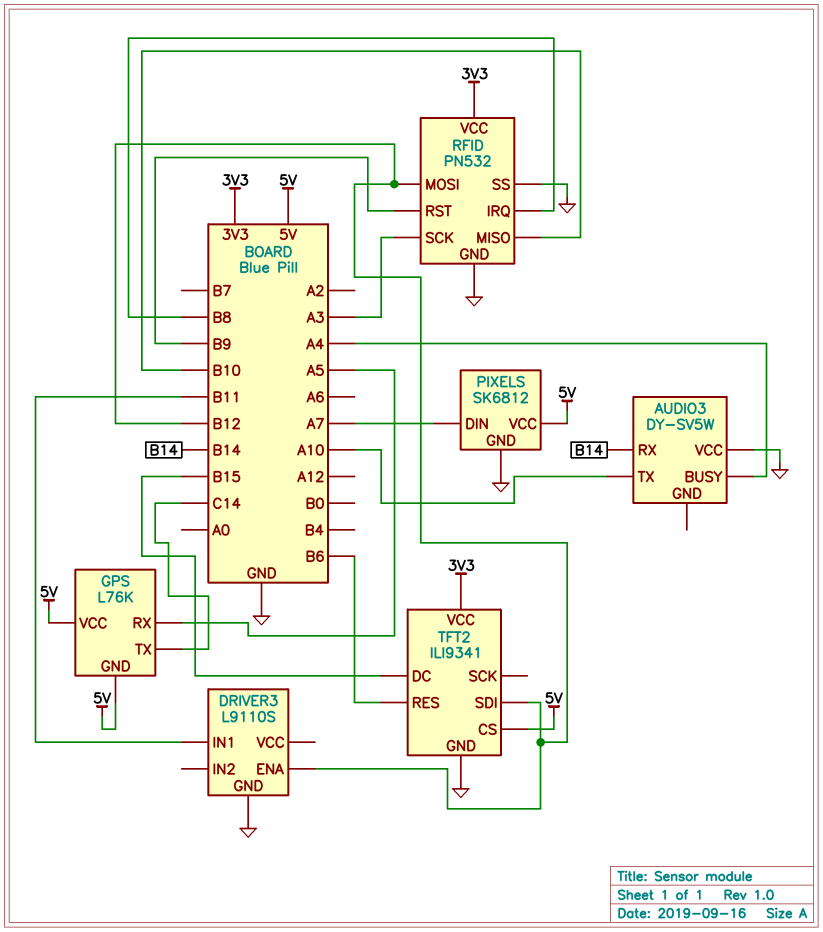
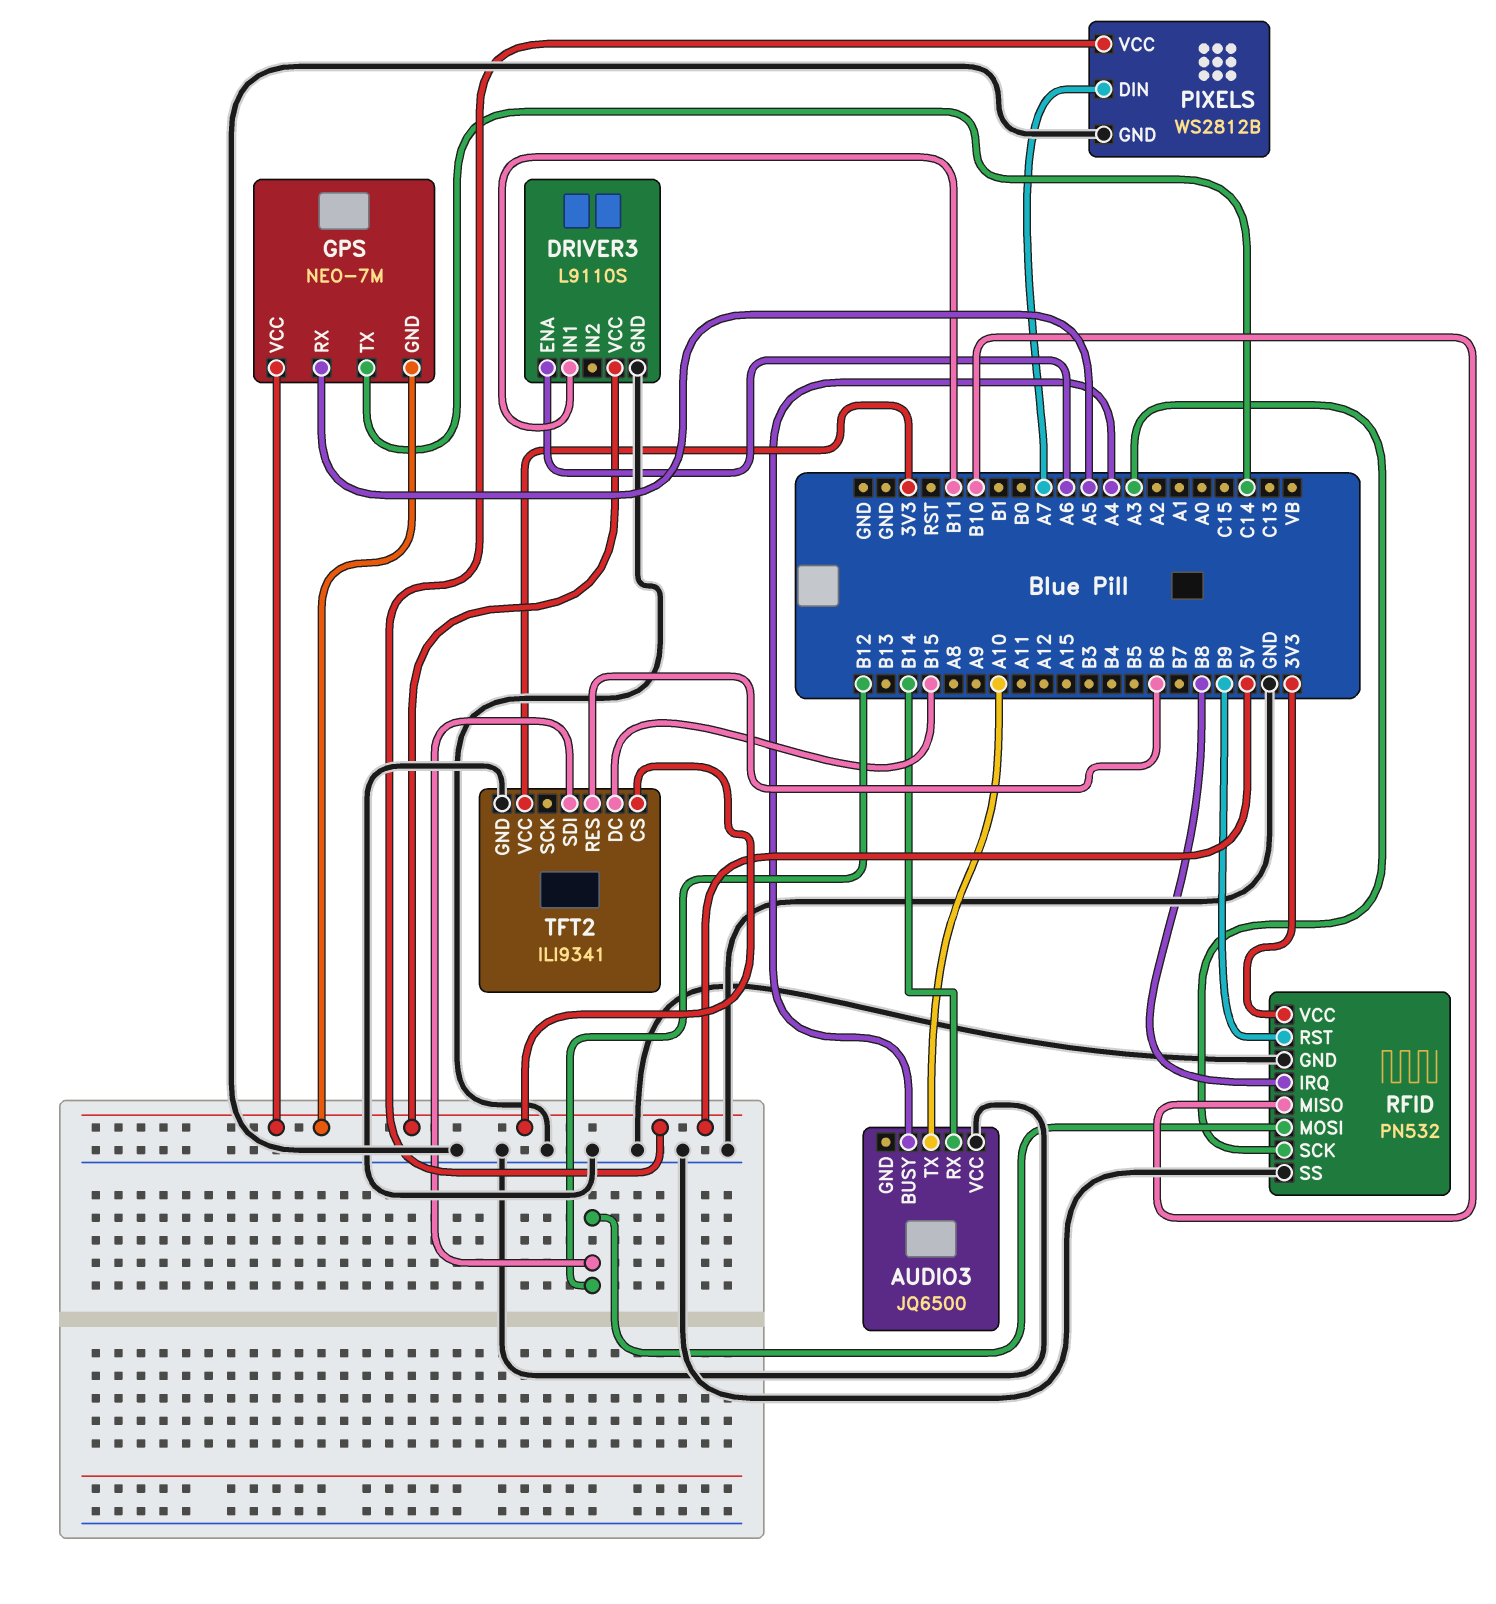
AUDIO3: DY-SV5W -> JQ6500
DRIVER3 pin ENA: B12 -> A6
DRIVER3 pin VCC: none -> 5V
GPS: L76K -> NEO-7M
PIXELS: SK6812 -> WS2812B

